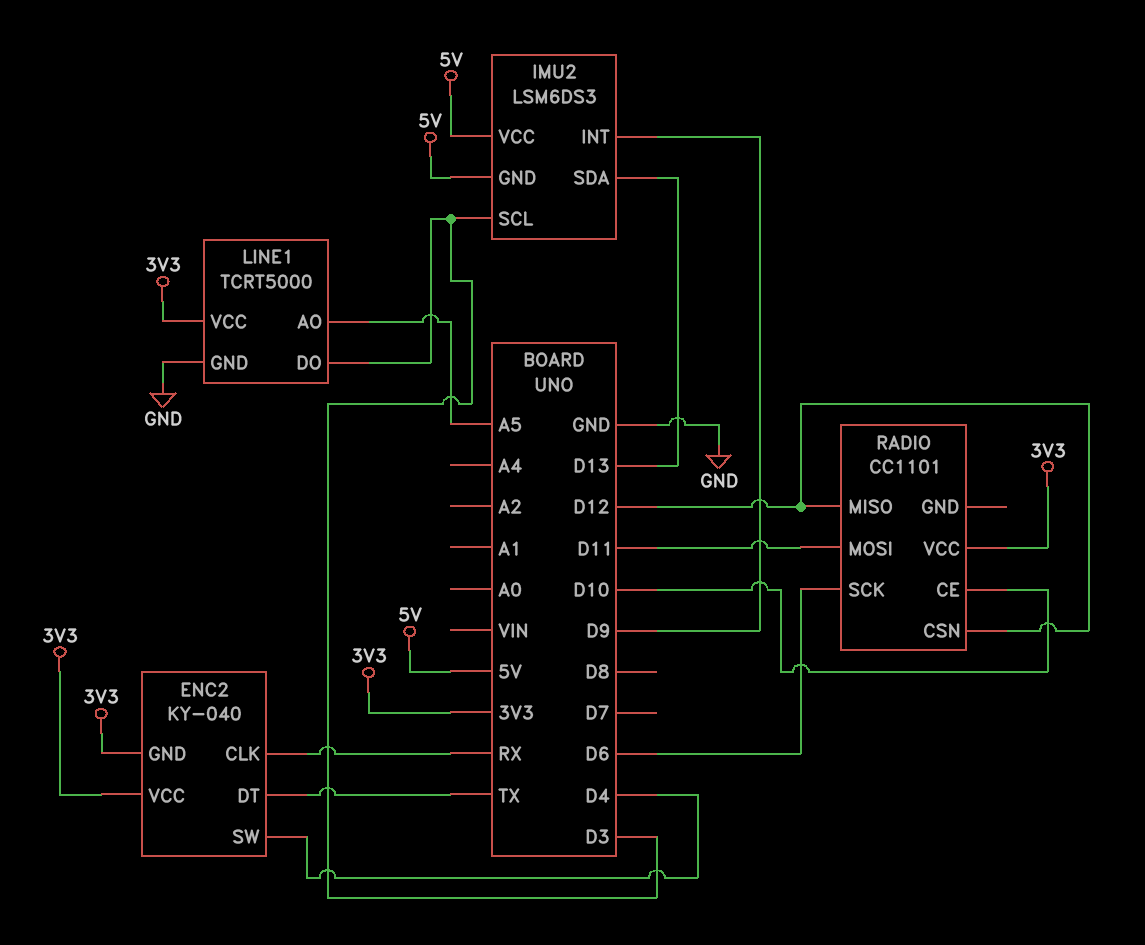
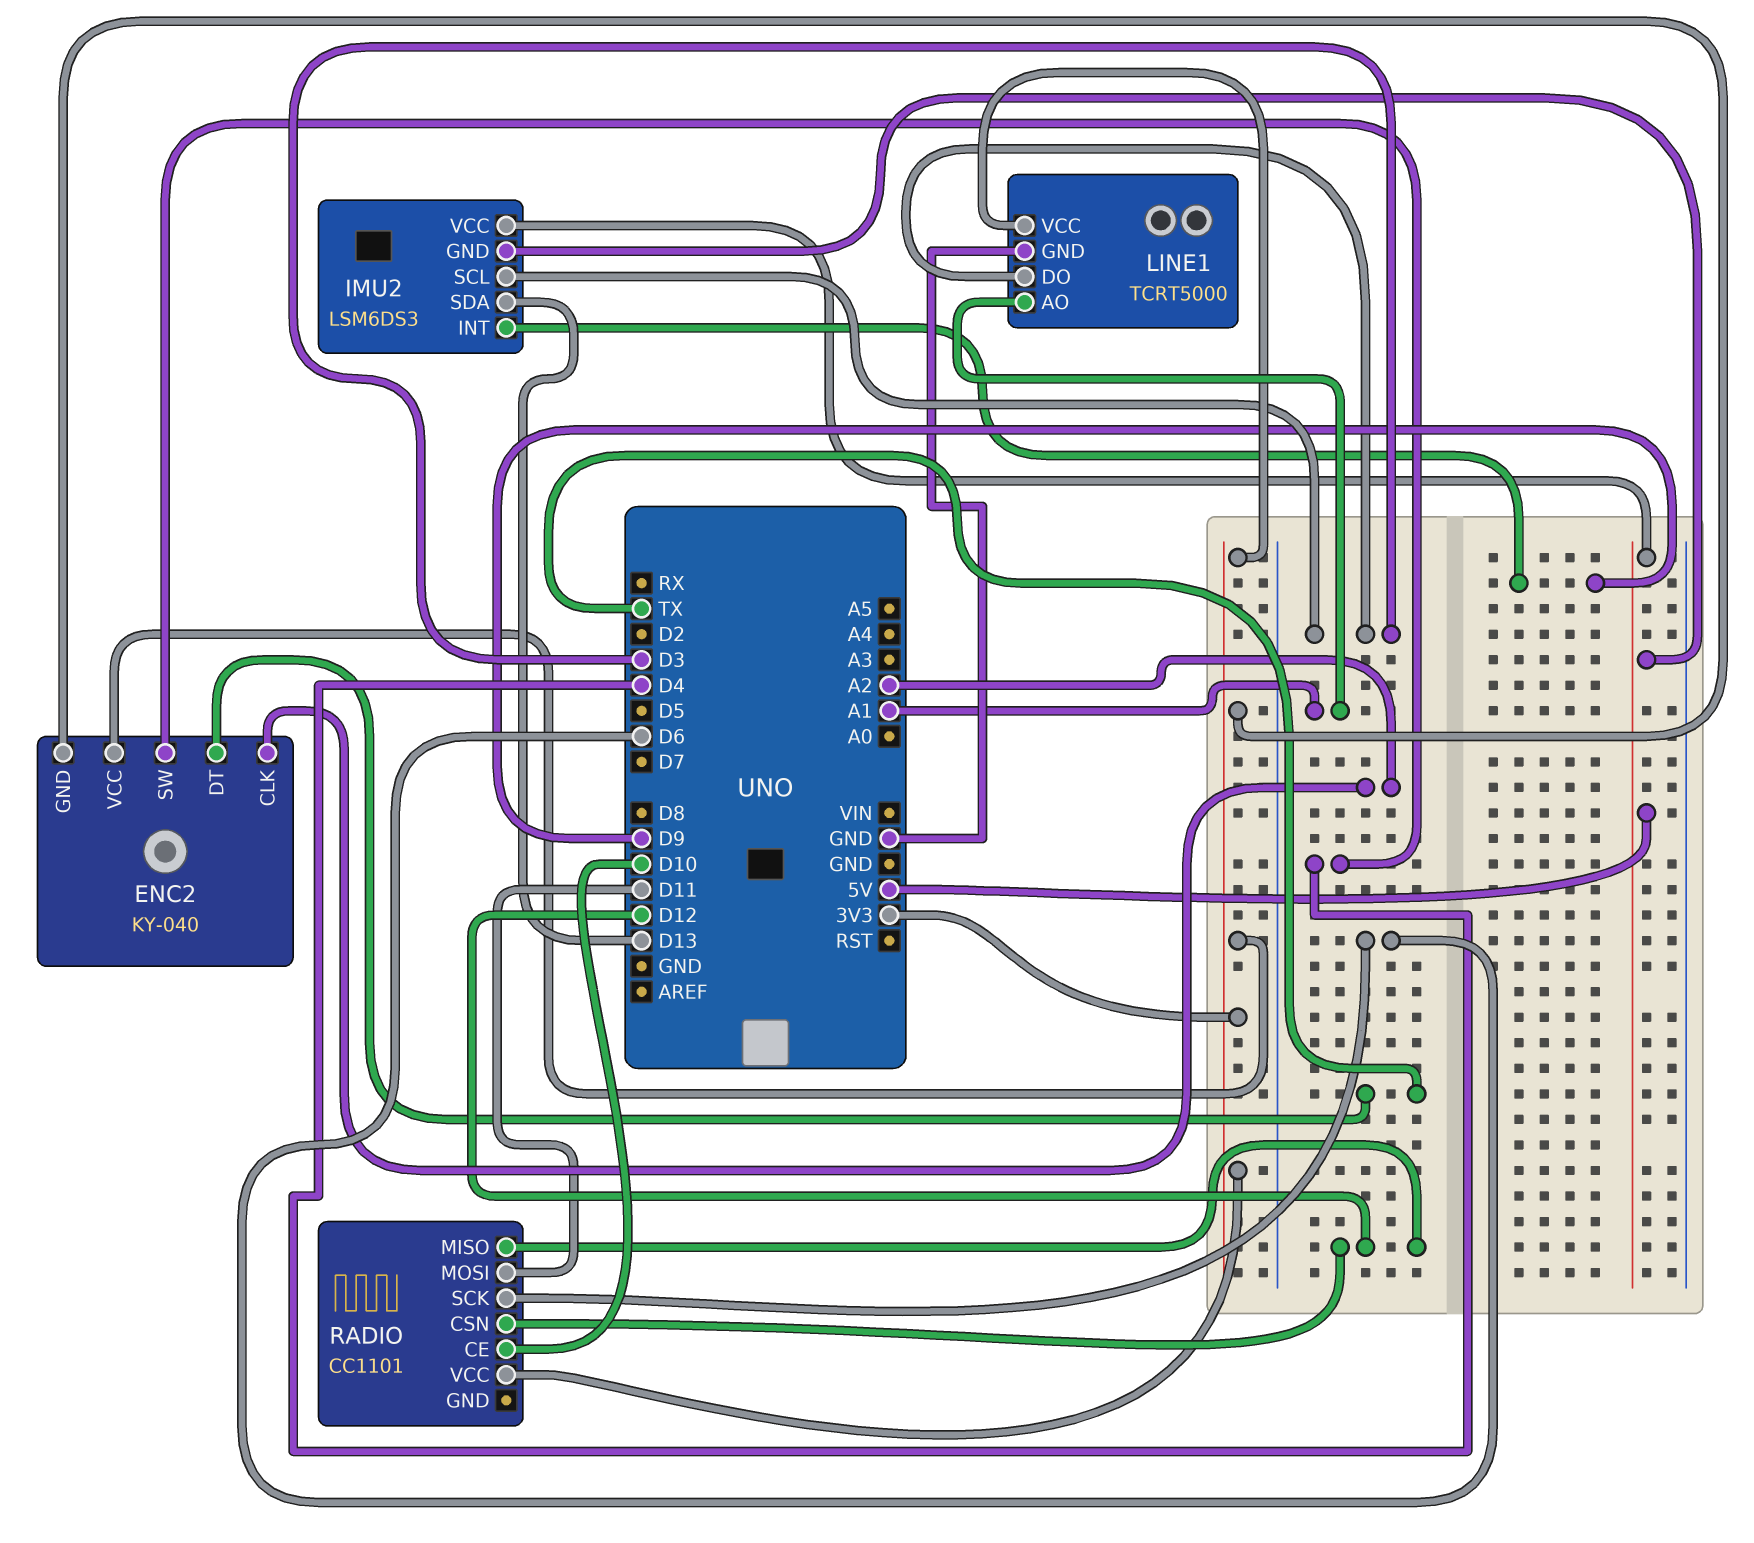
ENC2 pin CLK: RX -> A2
LINE1 pin AO: A5 -> A1

